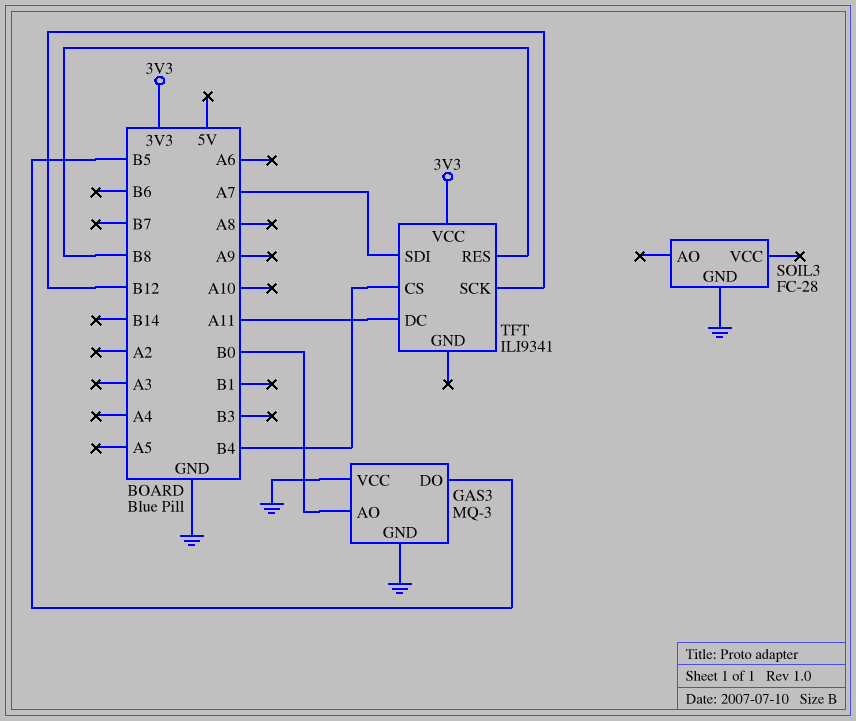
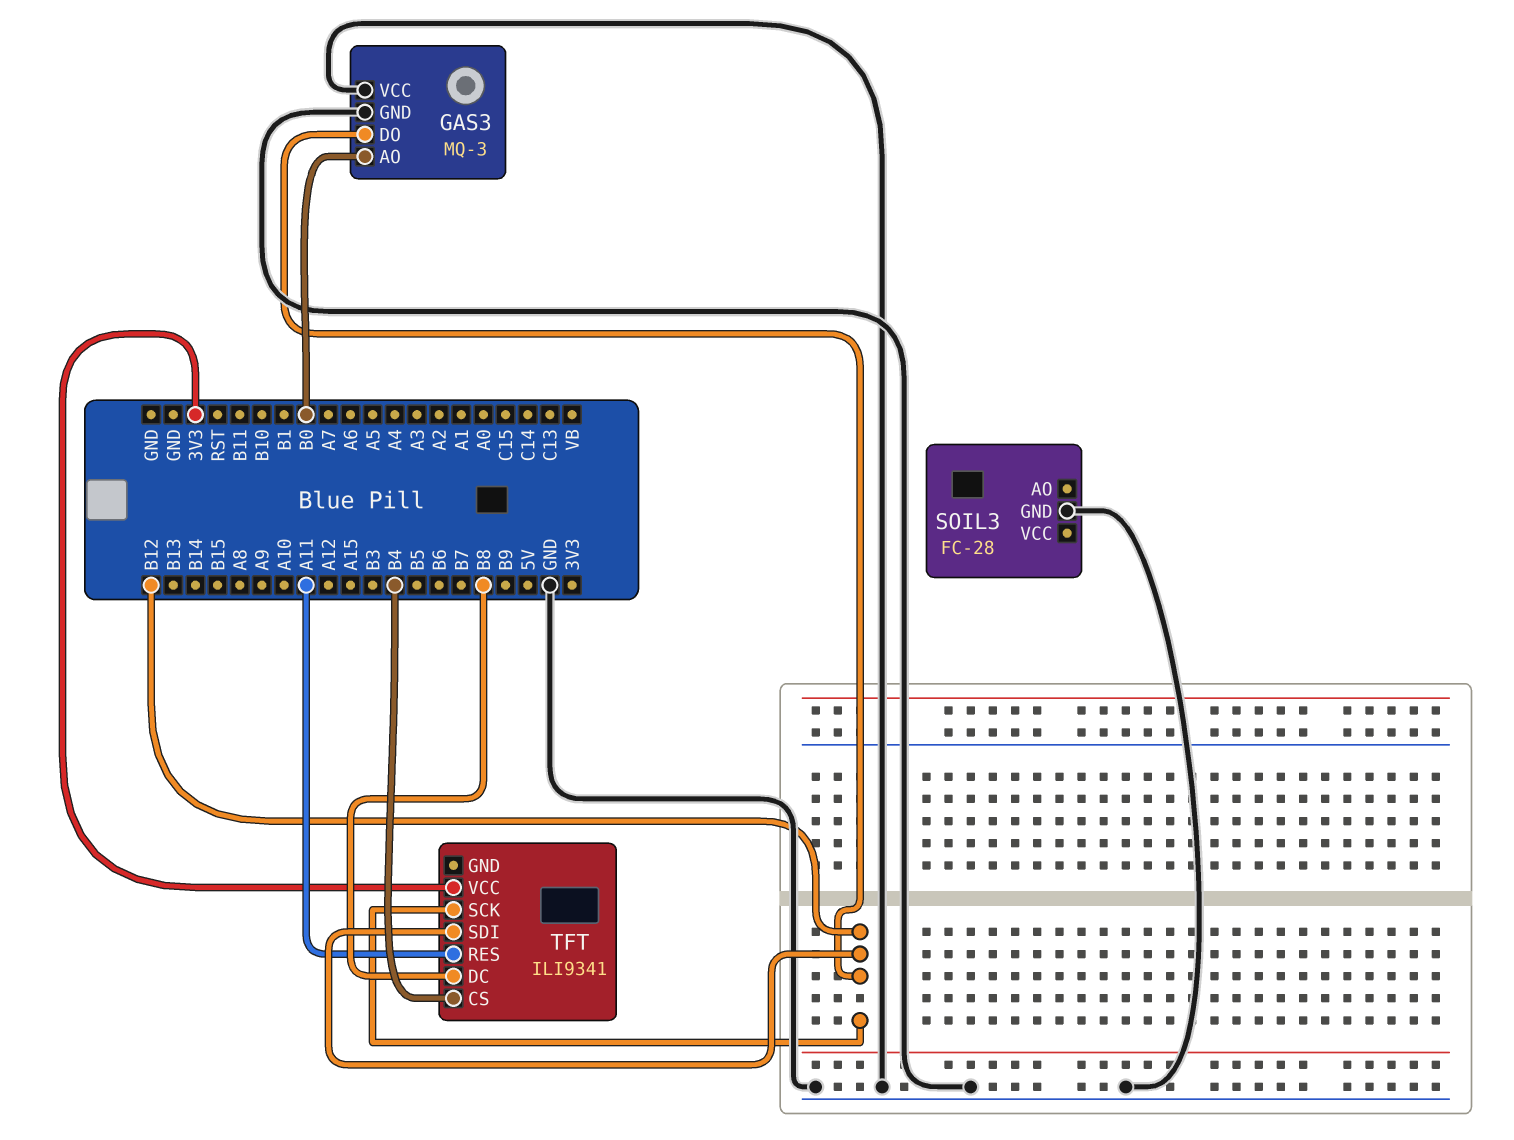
GAS3 pin DO: B5 -> B12
TFT pin DC: A11 -> B8
TFT pin RES: B8 -> A11
TFT pin SDI: A7 -> B12

